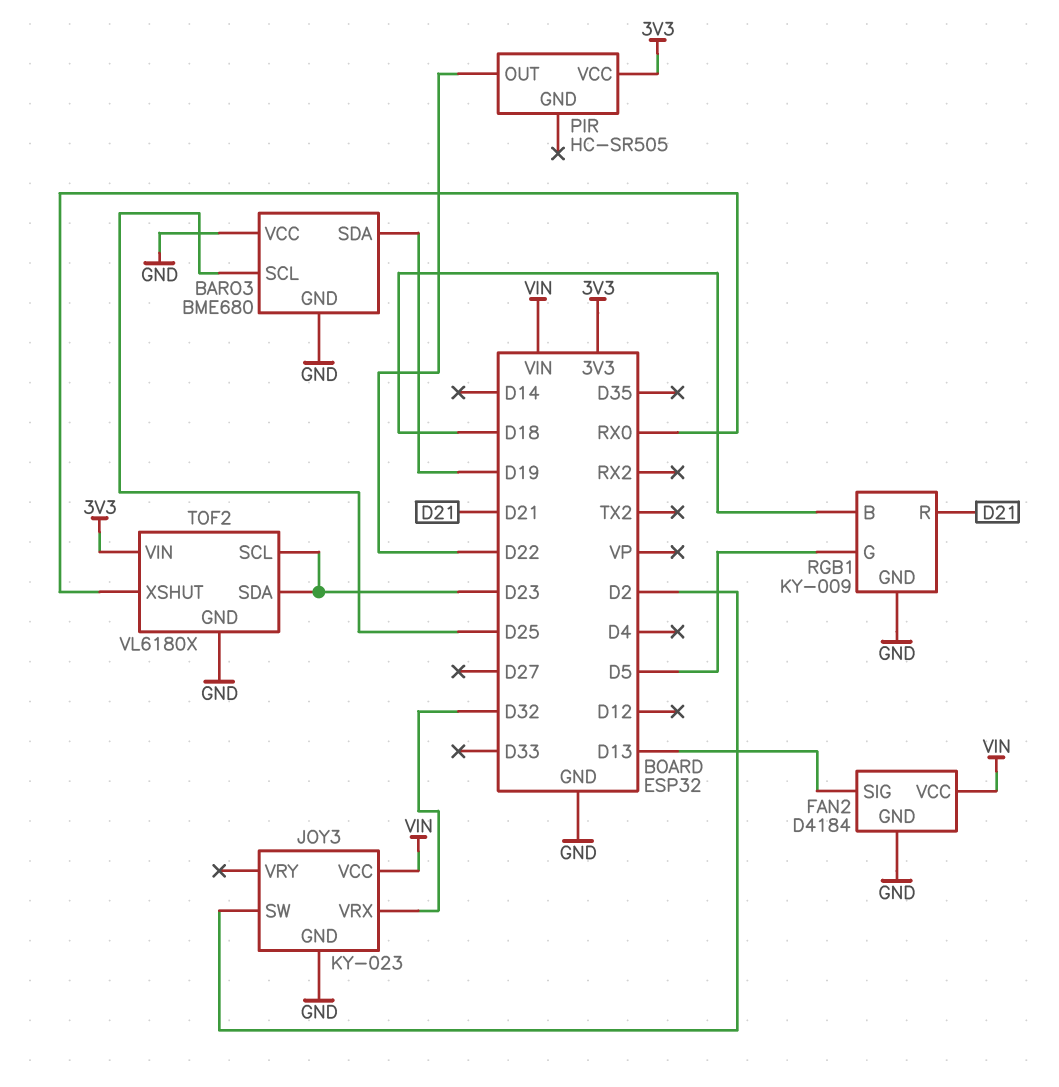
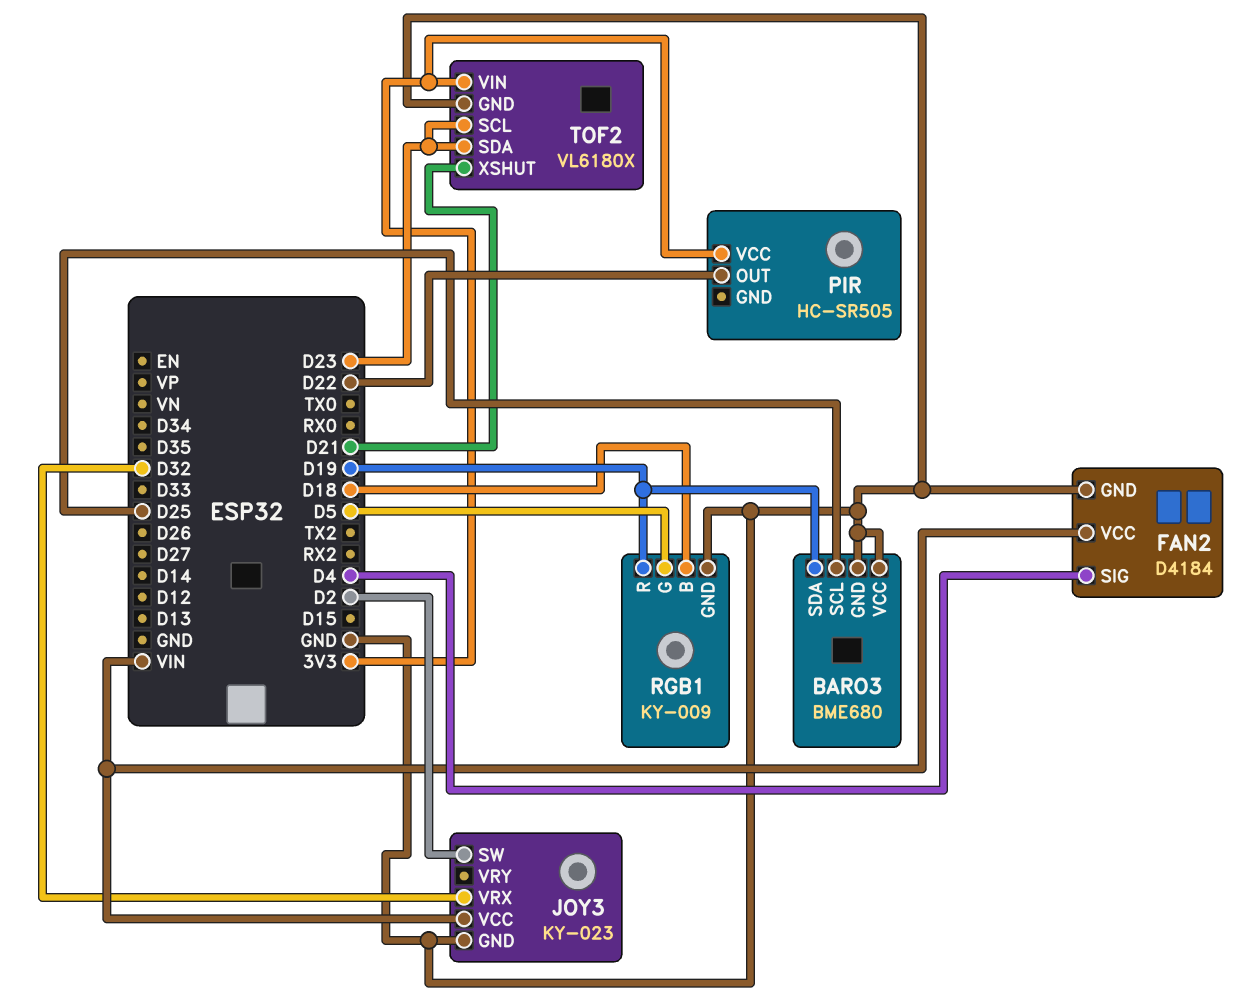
FAN2 pin SIG: D13 -> D4
RGB1 pin R: D21 -> D19
TOF2 pin XSHUT: RX0 -> D21

